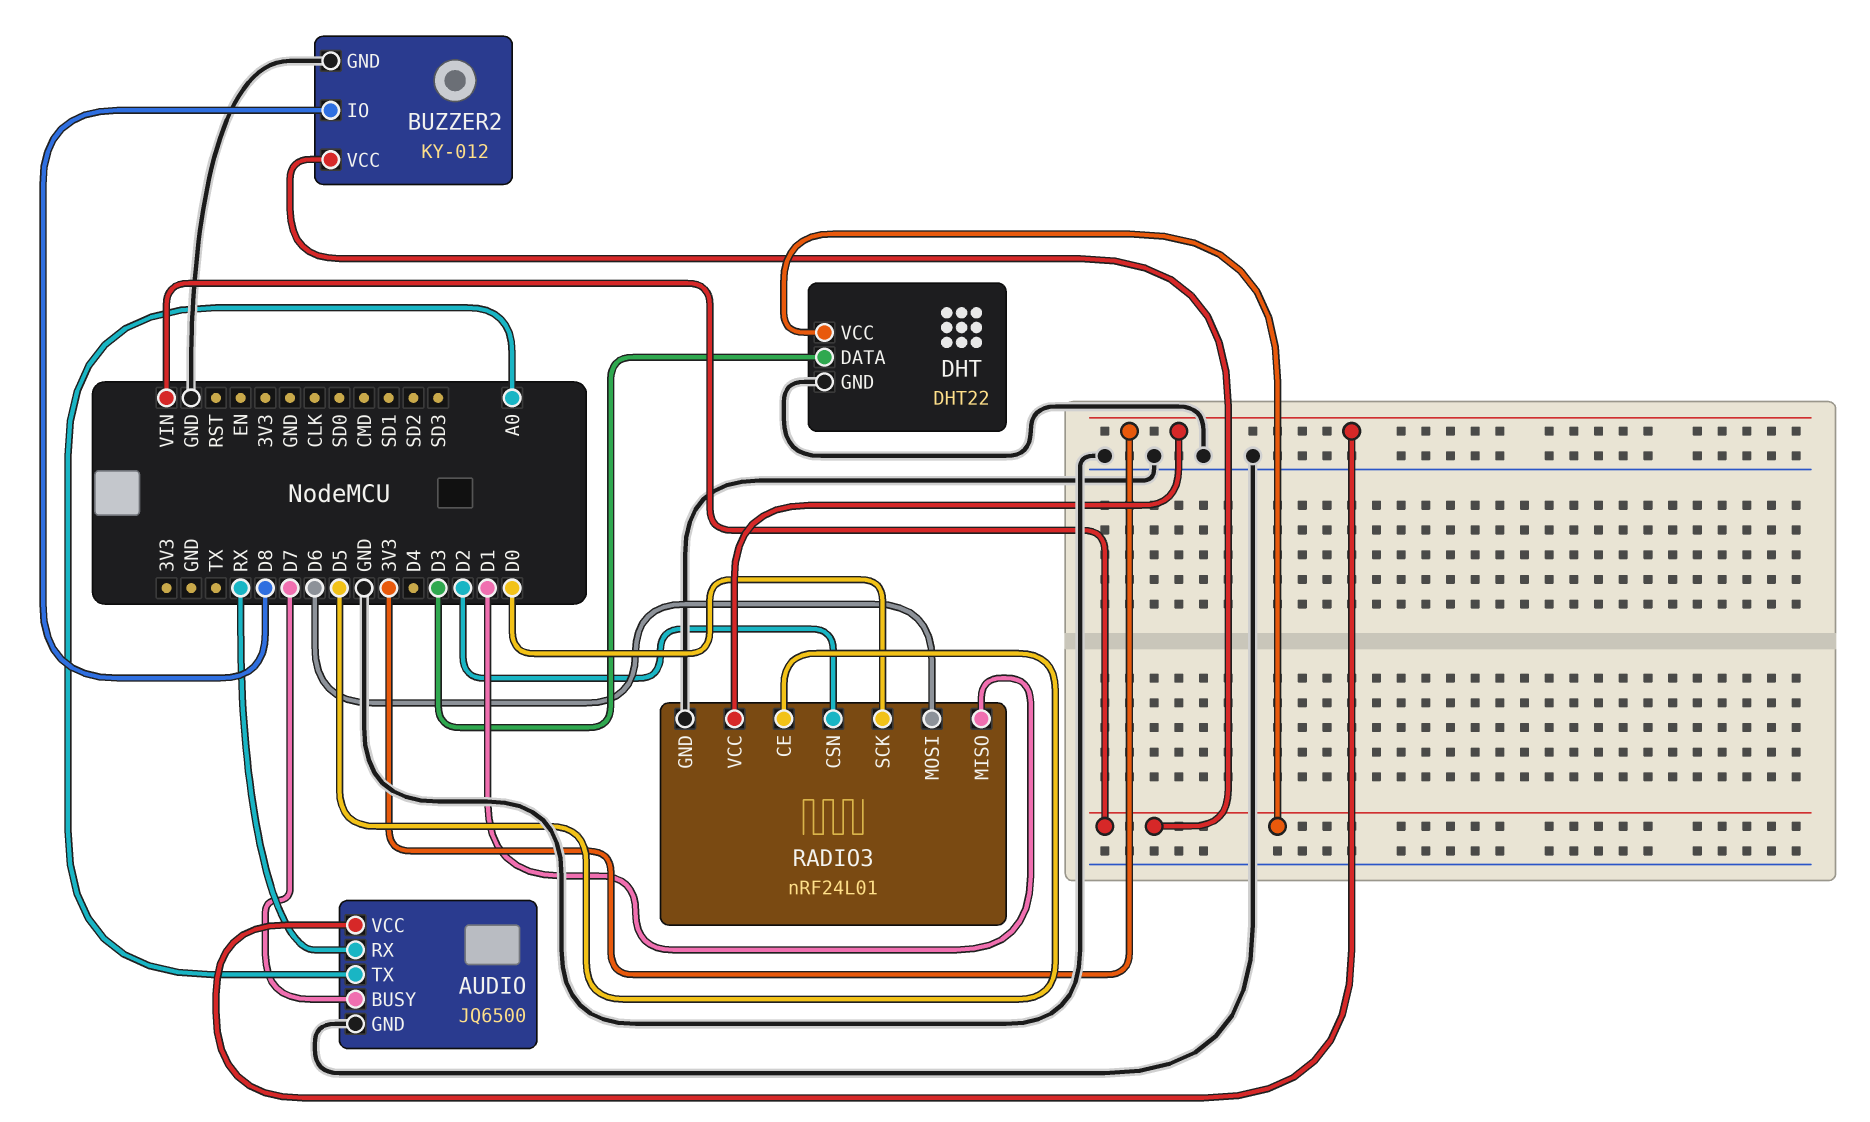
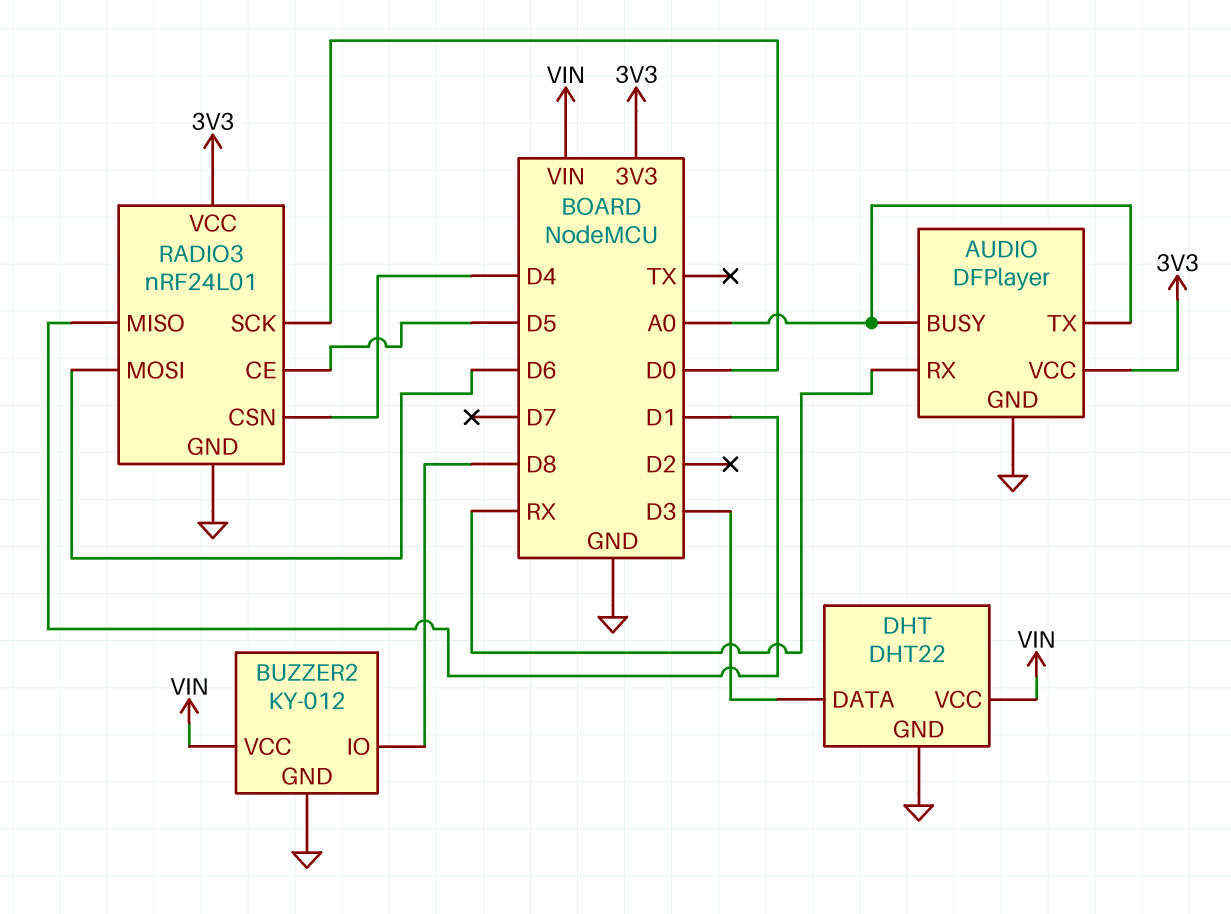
AUDIO: JQ6500 -> DFPlayer
AUDIO pin BUSY: D7 -> A0
RADIO3 pin CSN: D2 -> D4

